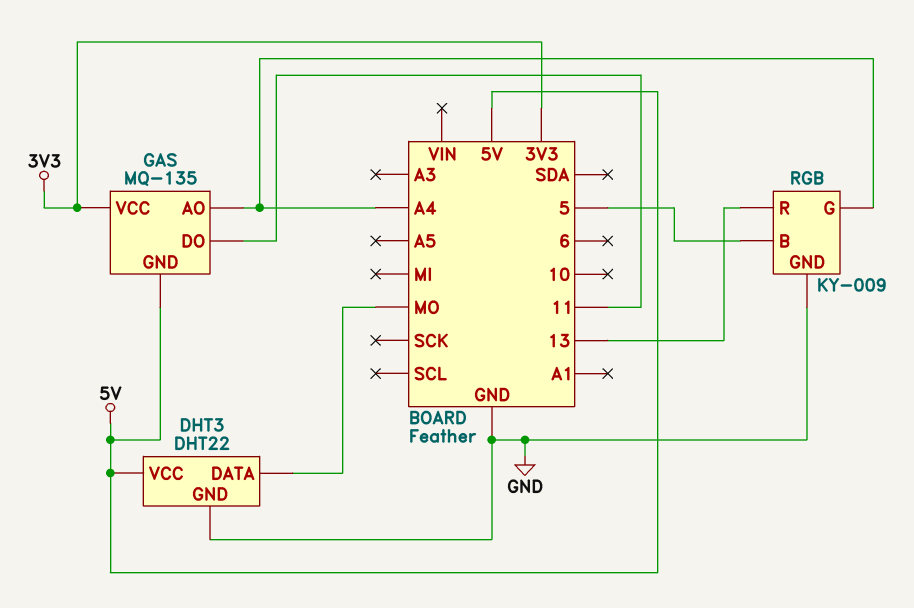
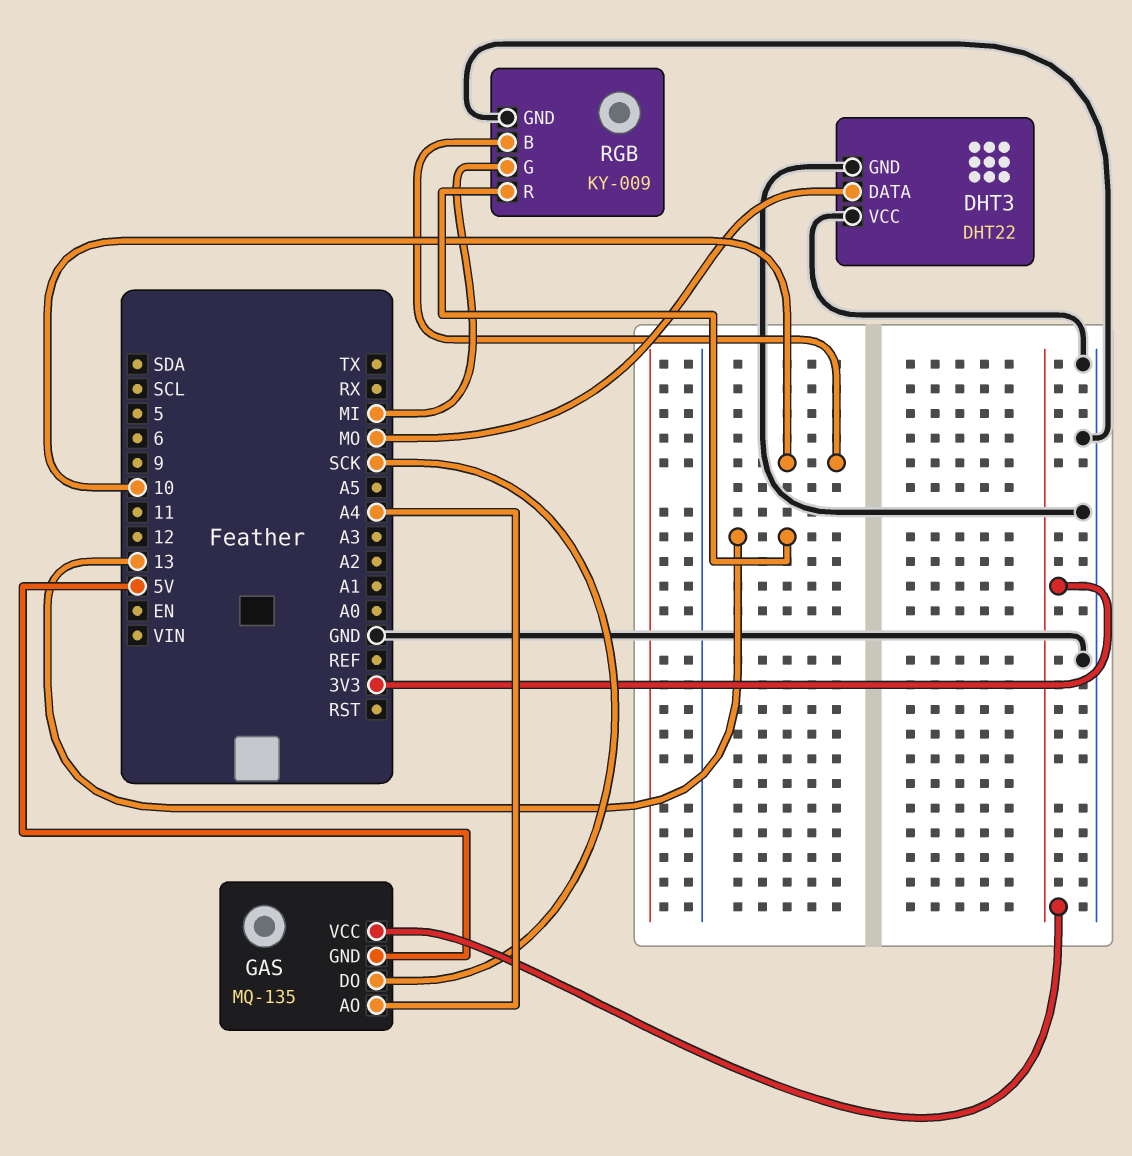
DHT3 pin VCC: 5V -> GND
GAS pin DO: 11 -> SCK
RGB pin B: 5 -> 10
RGB pin G: A4 -> MI

